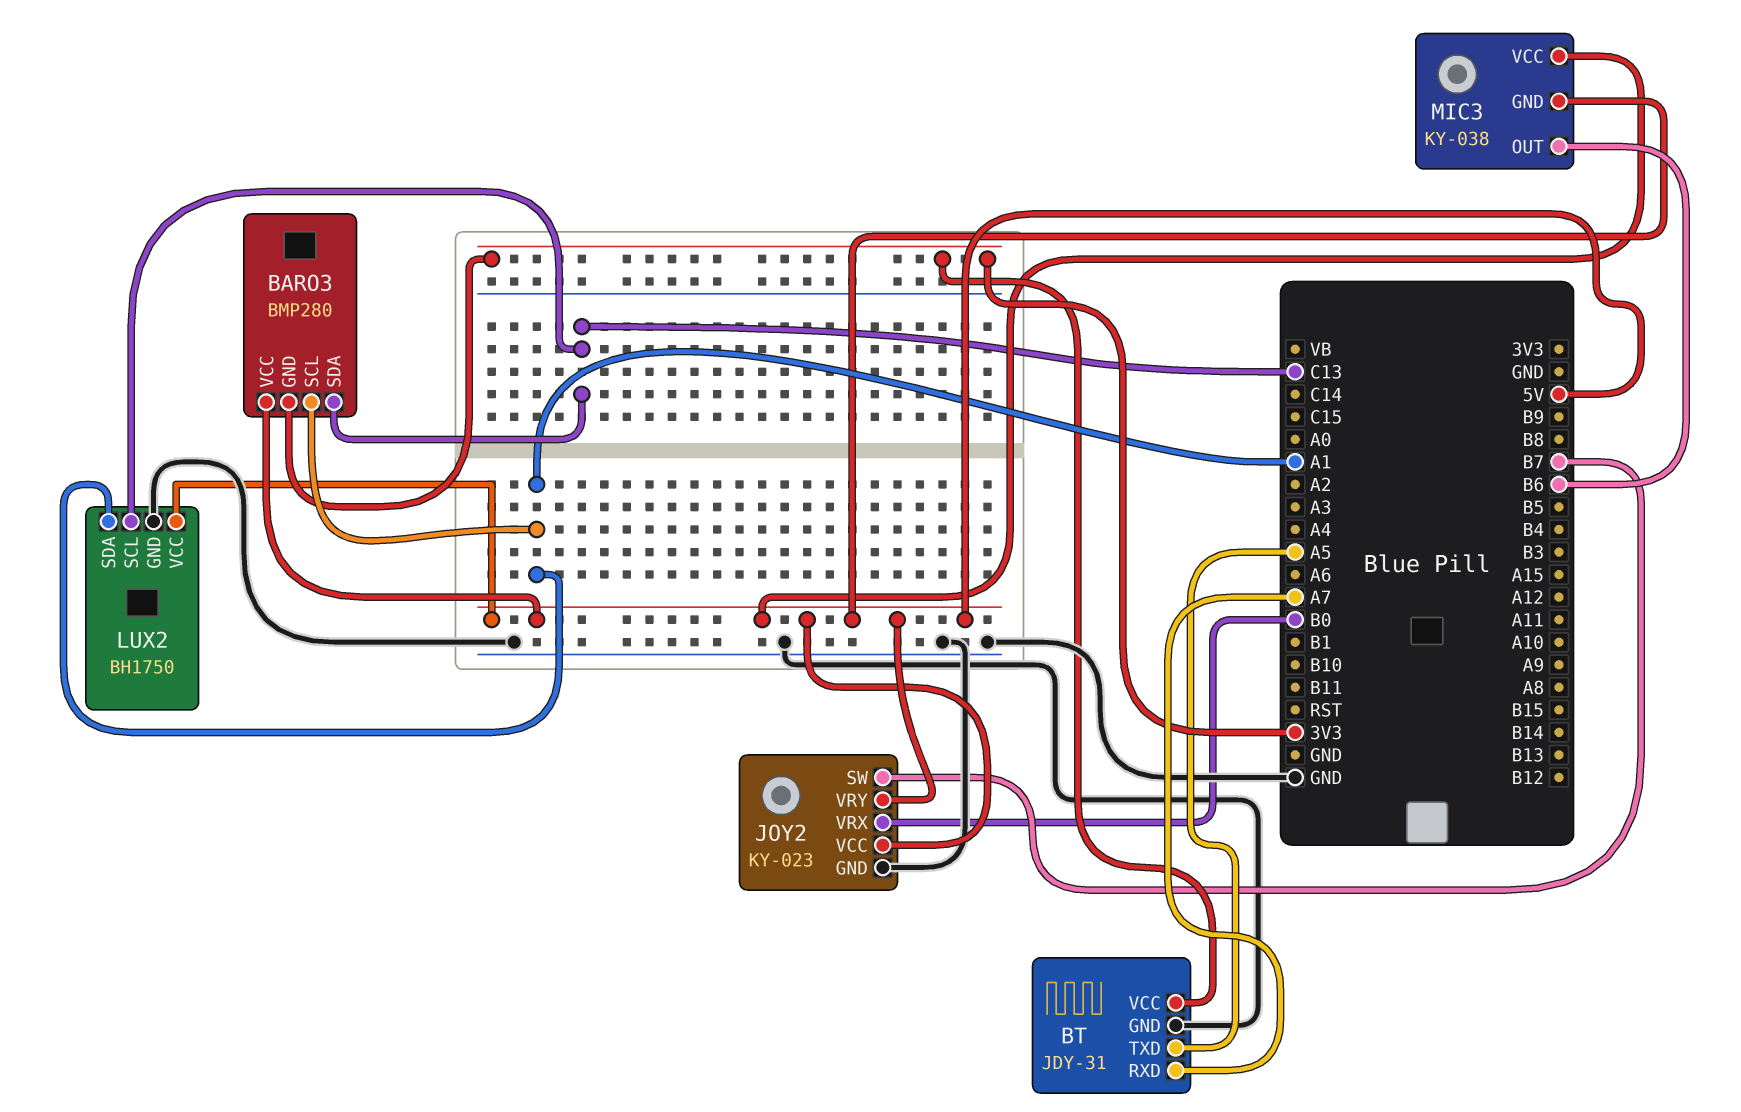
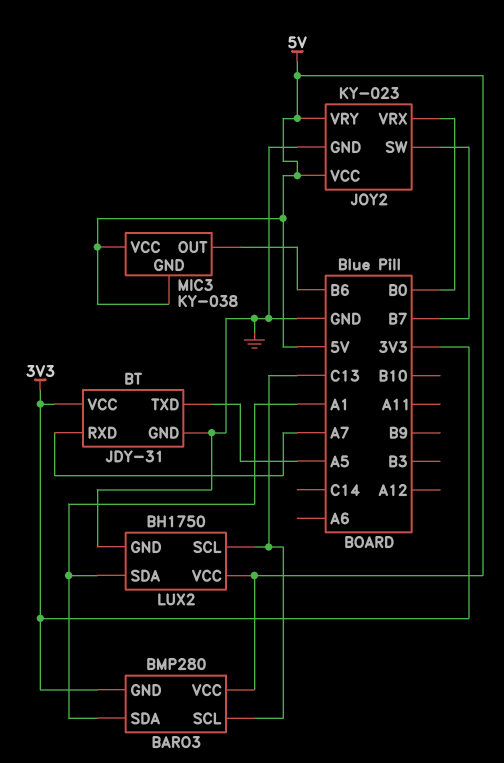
BARO3 pin SCL: A1 -> C13
BARO3 pin SDA: C13 -> A1

